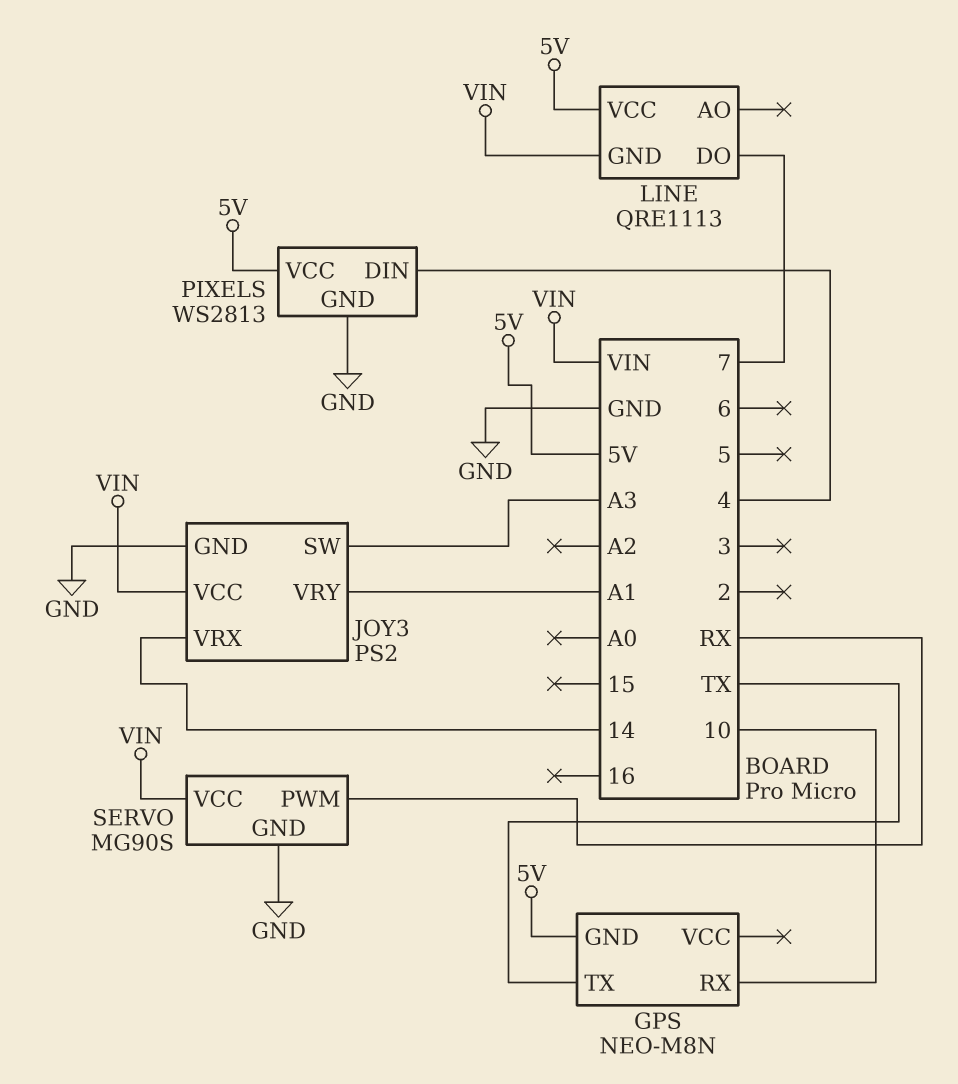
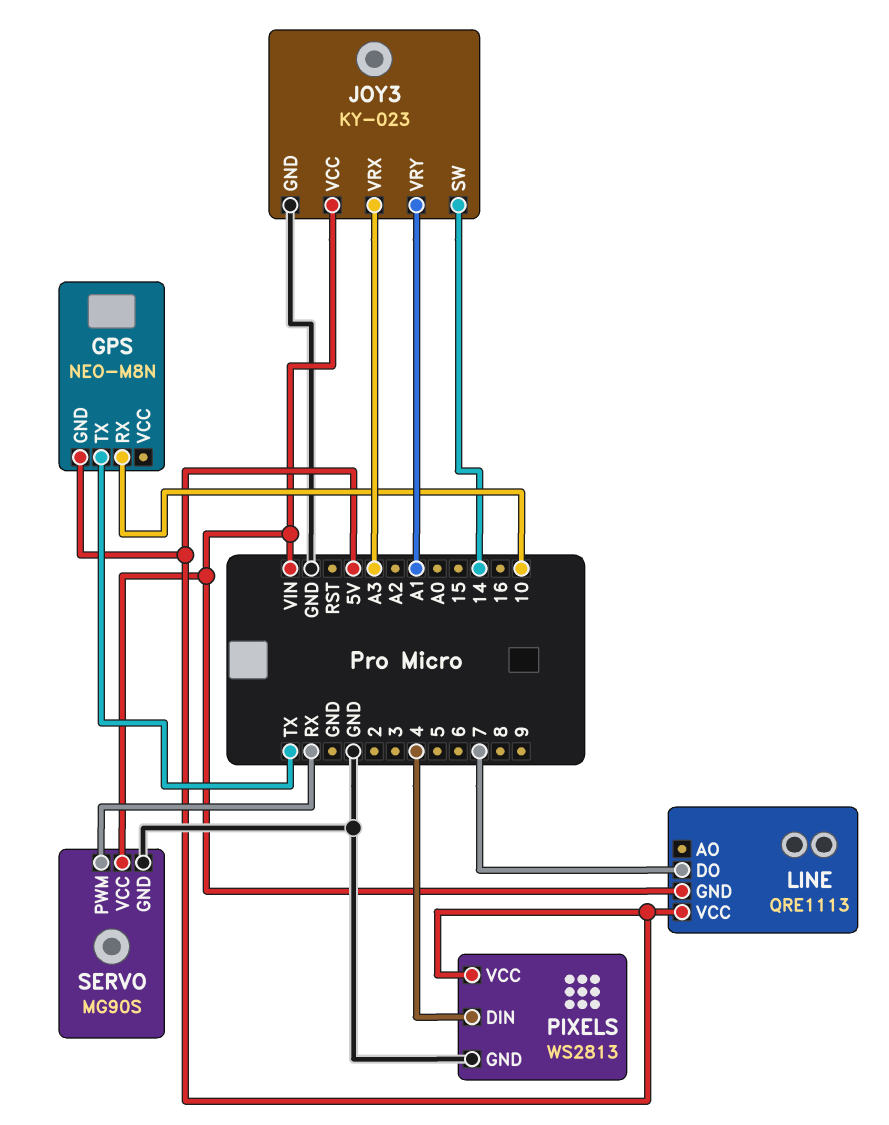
JOY3: PS2 -> KY-023
JOY3 pin SW: A3 -> 14
JOY3 pin VRX: 14 -> A3

